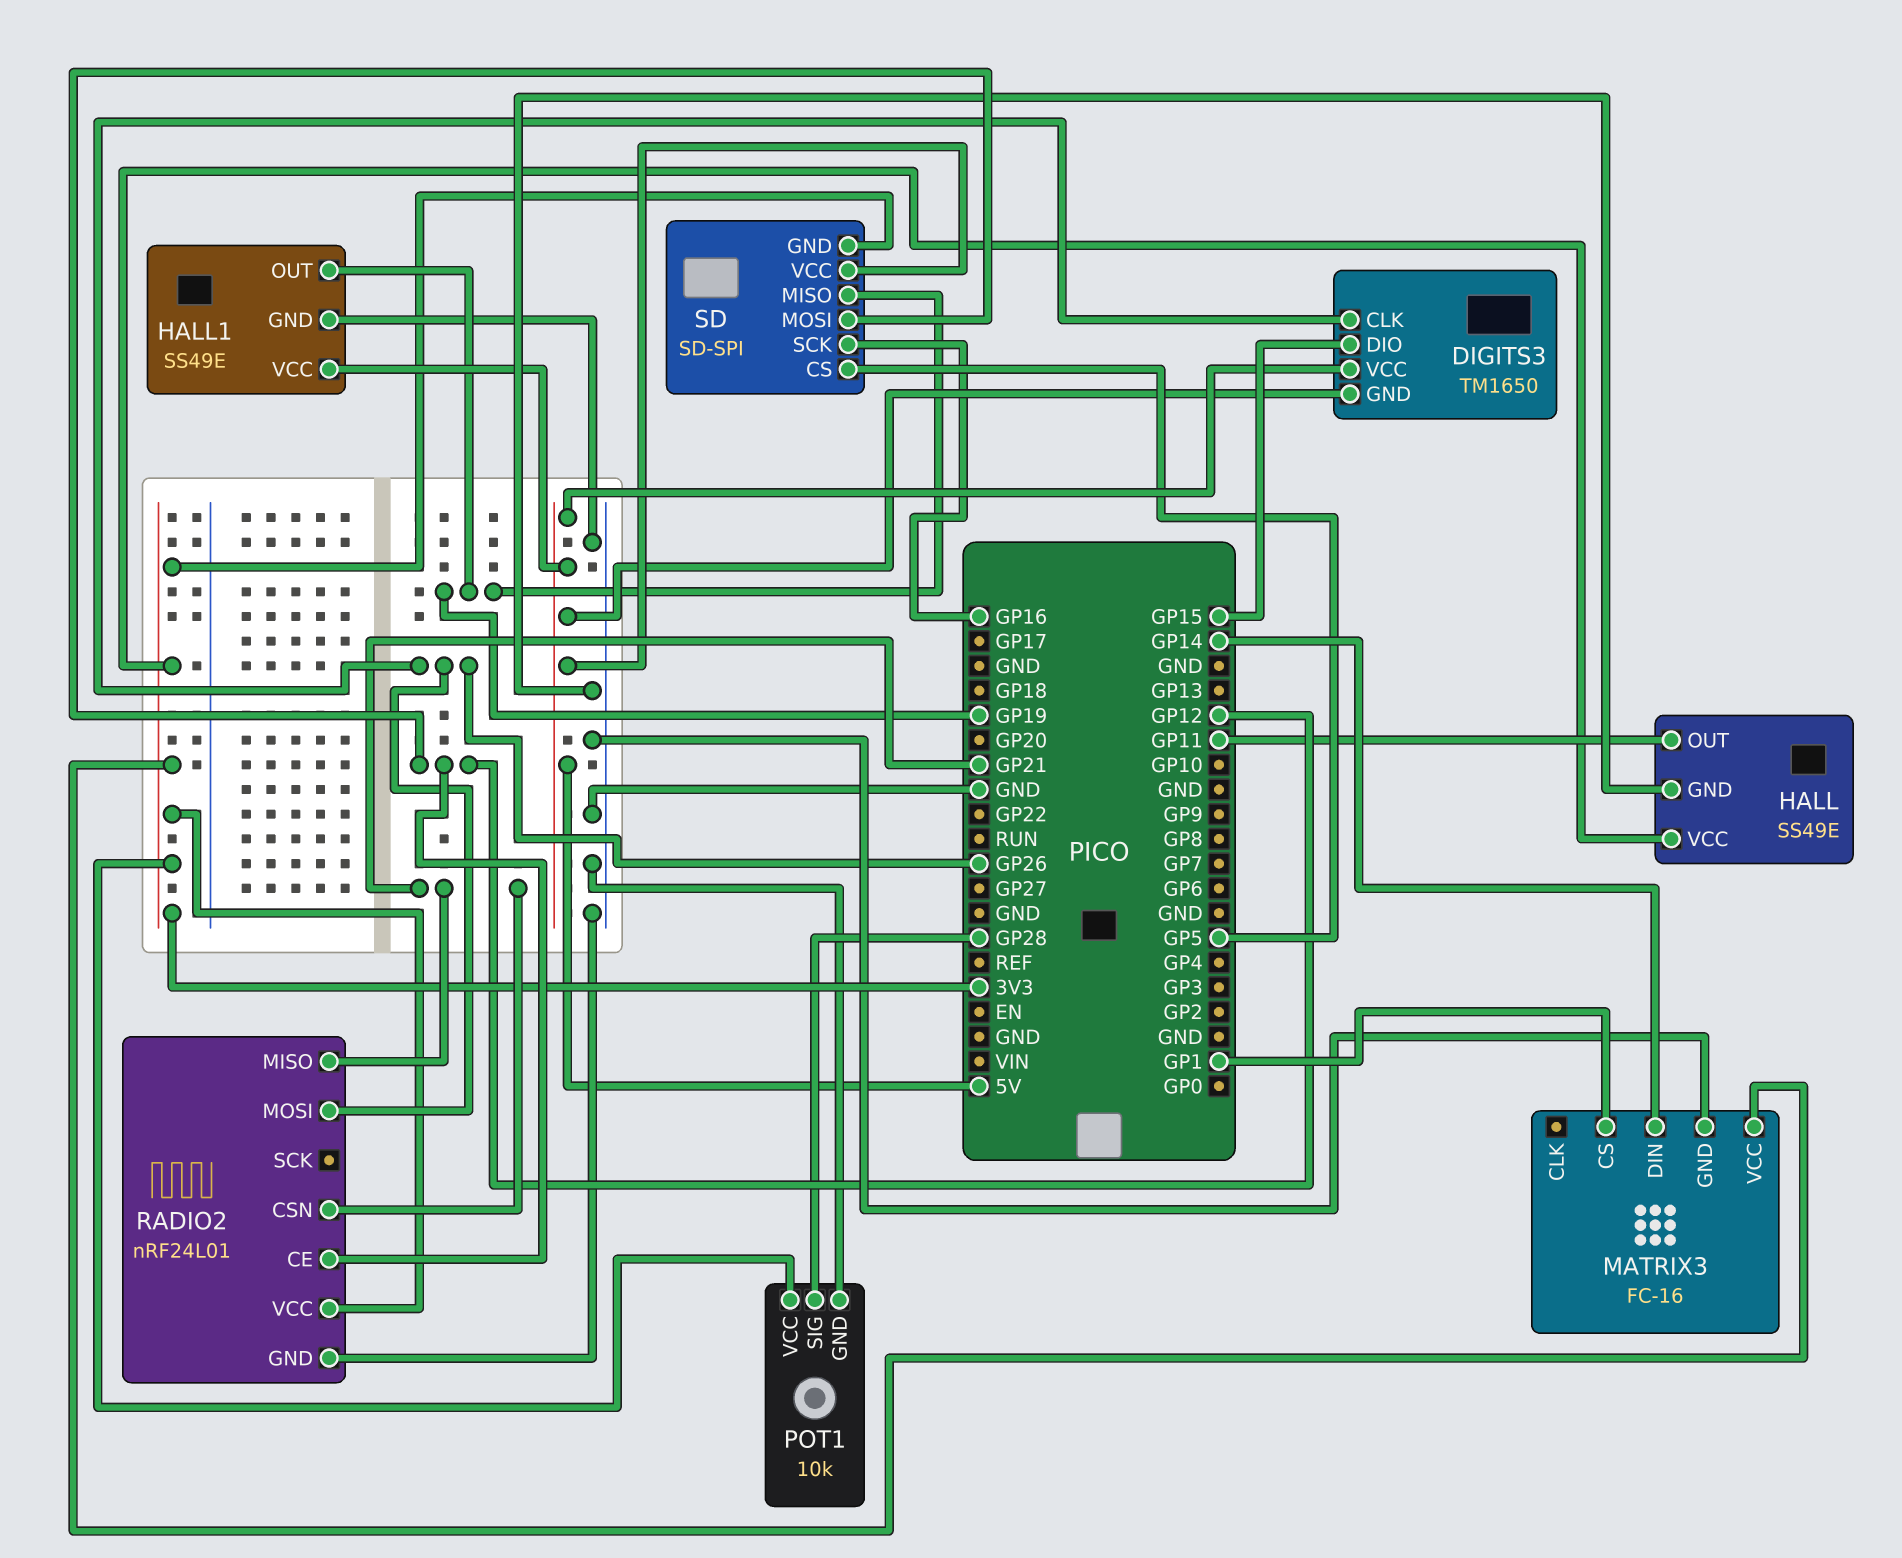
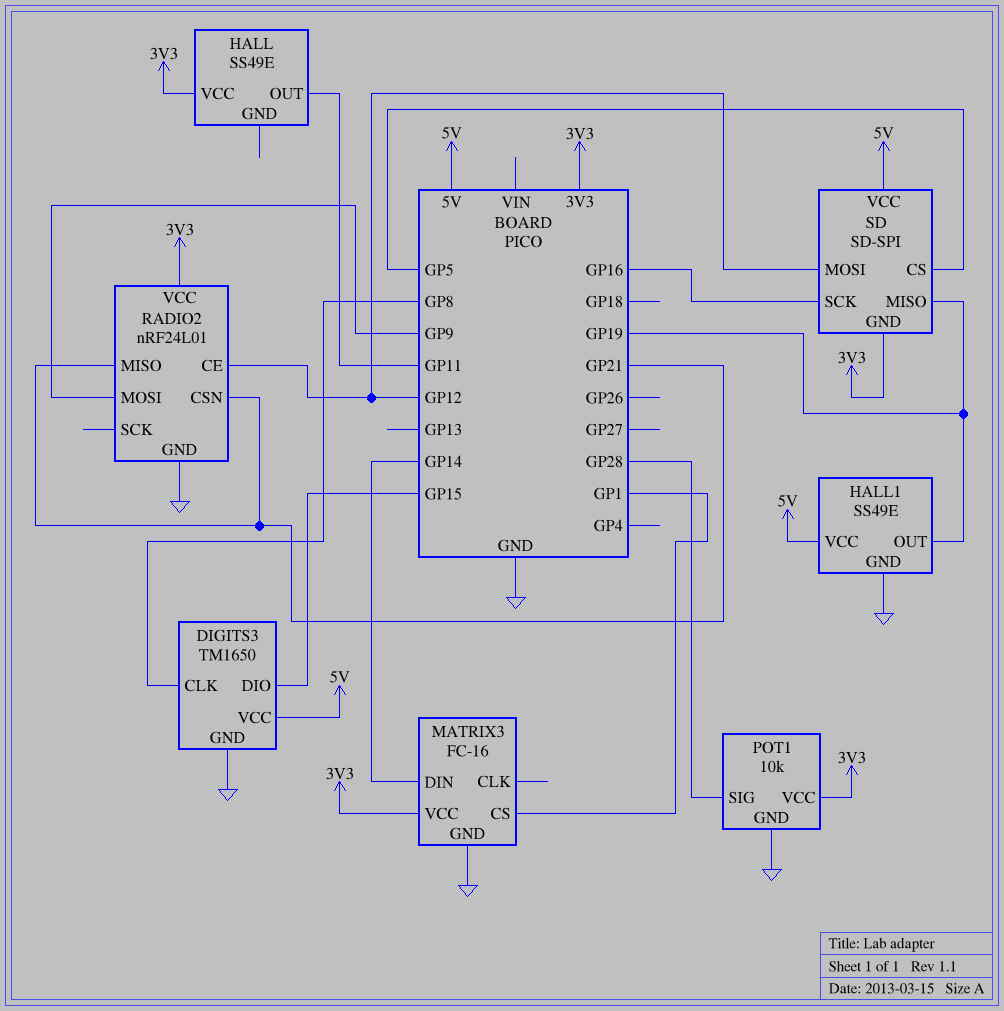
DIGITS3 pin CLK: GP26 -> GP8
DIGITS3 pin GND: 5V -> GND
HALL pin GND: GND -> none
RADIO2 pin MOSI: GP26 -> GP9

